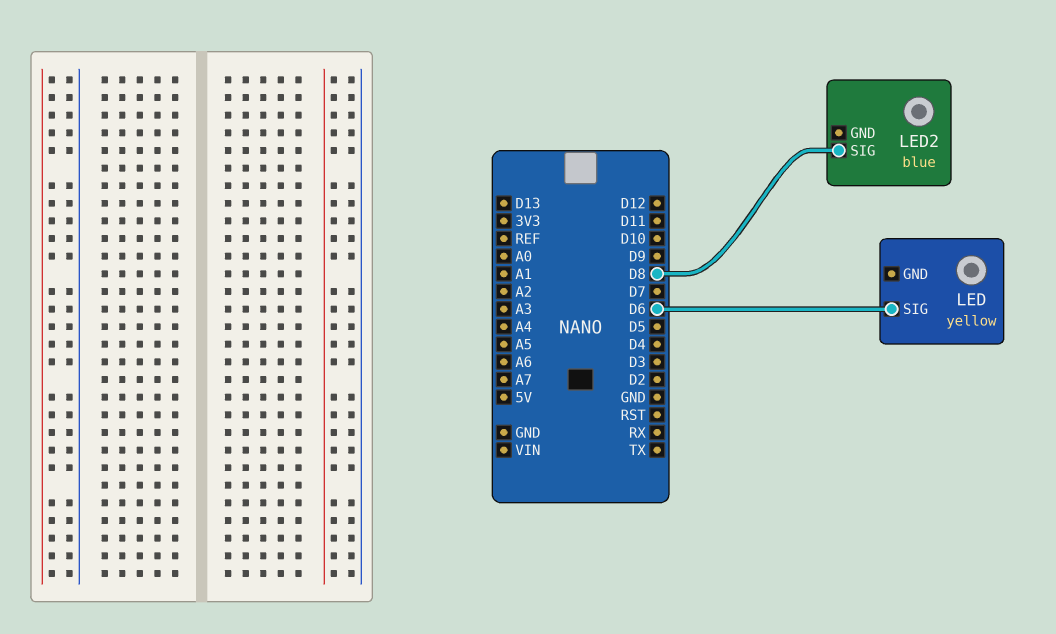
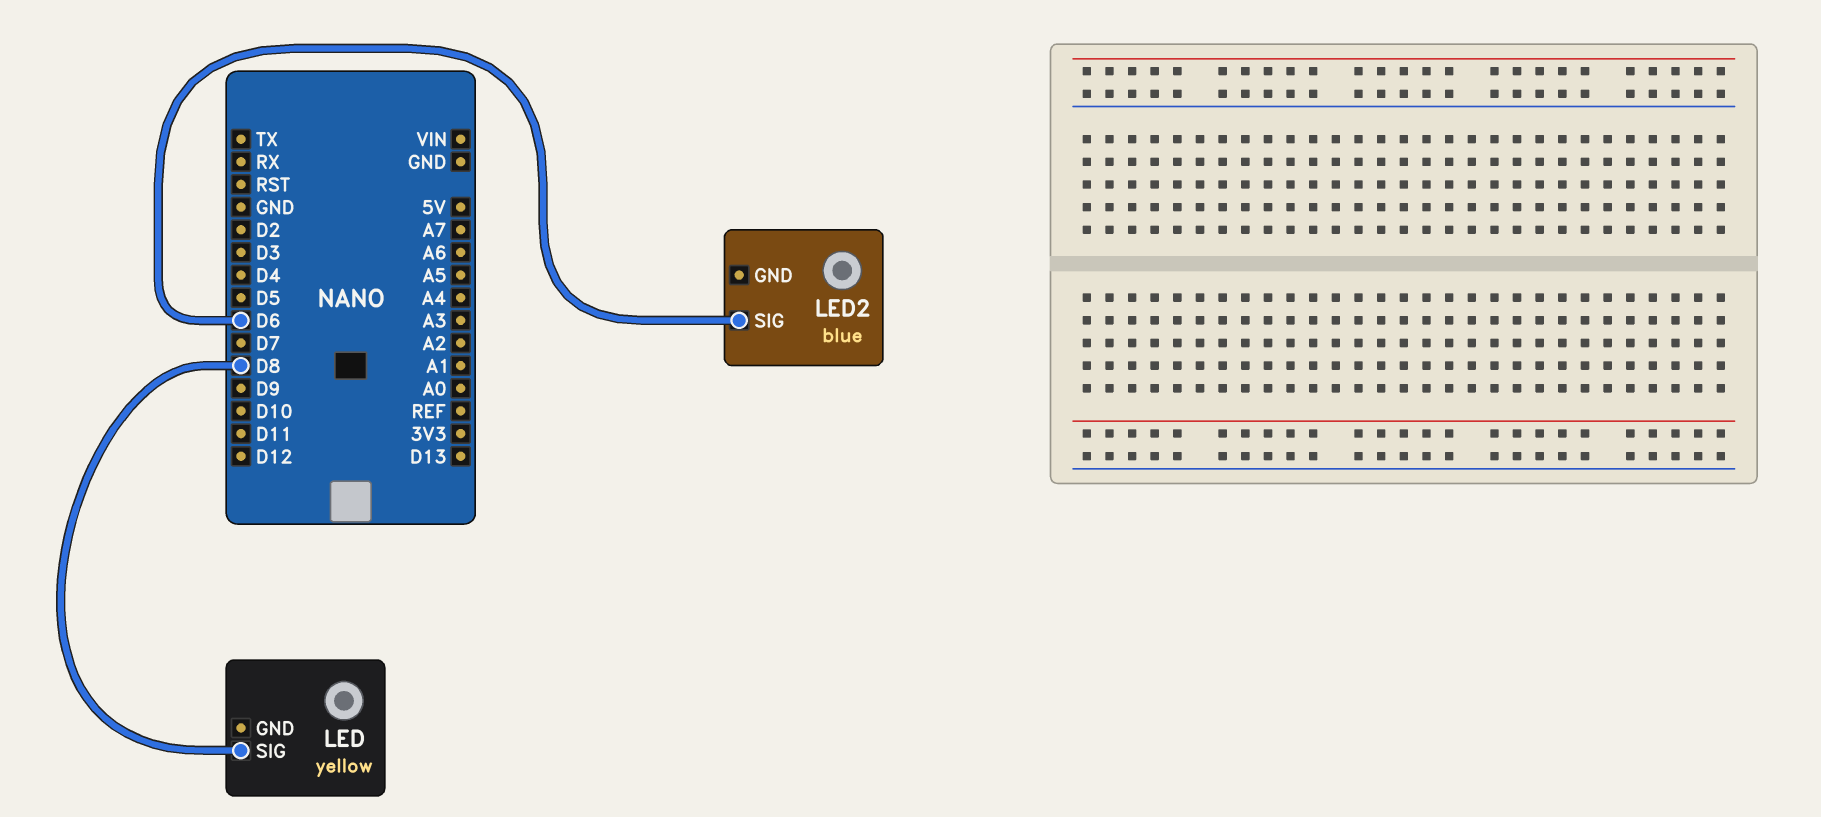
LED pin SIG: D6 -> D8
LED2 pin SIG: D8 -> D6

